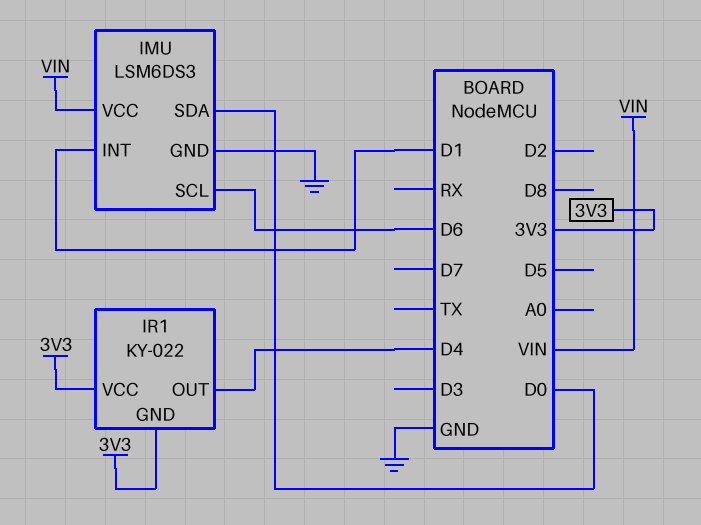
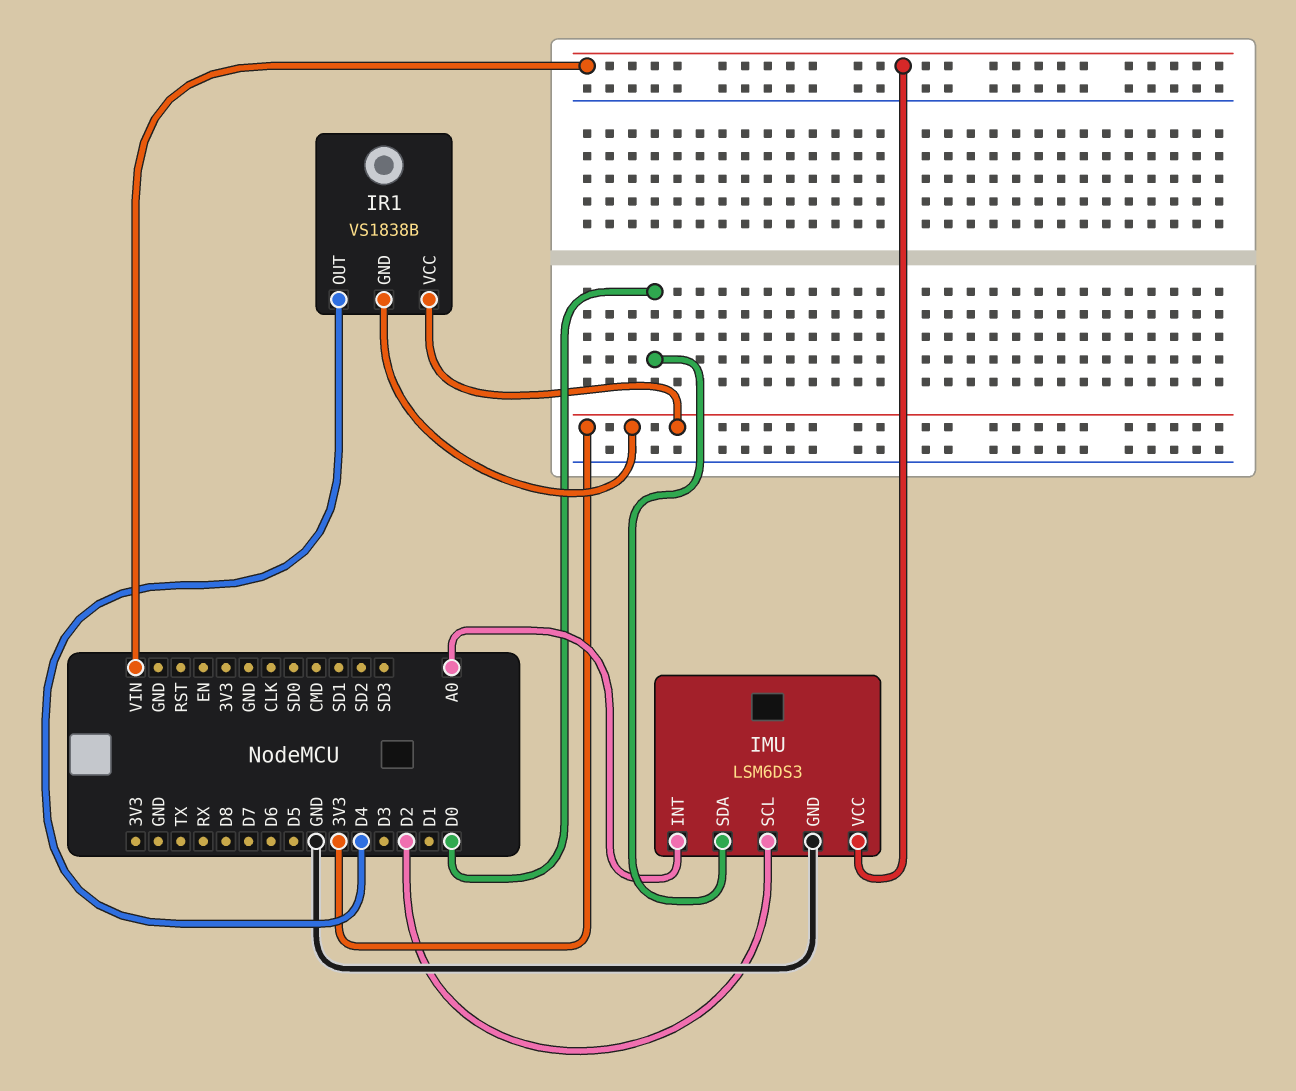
IMU pin INT: D1 -> A0
IMU pin SCL: D6 -> D2
IR1: KY-022 -> VS1838B

